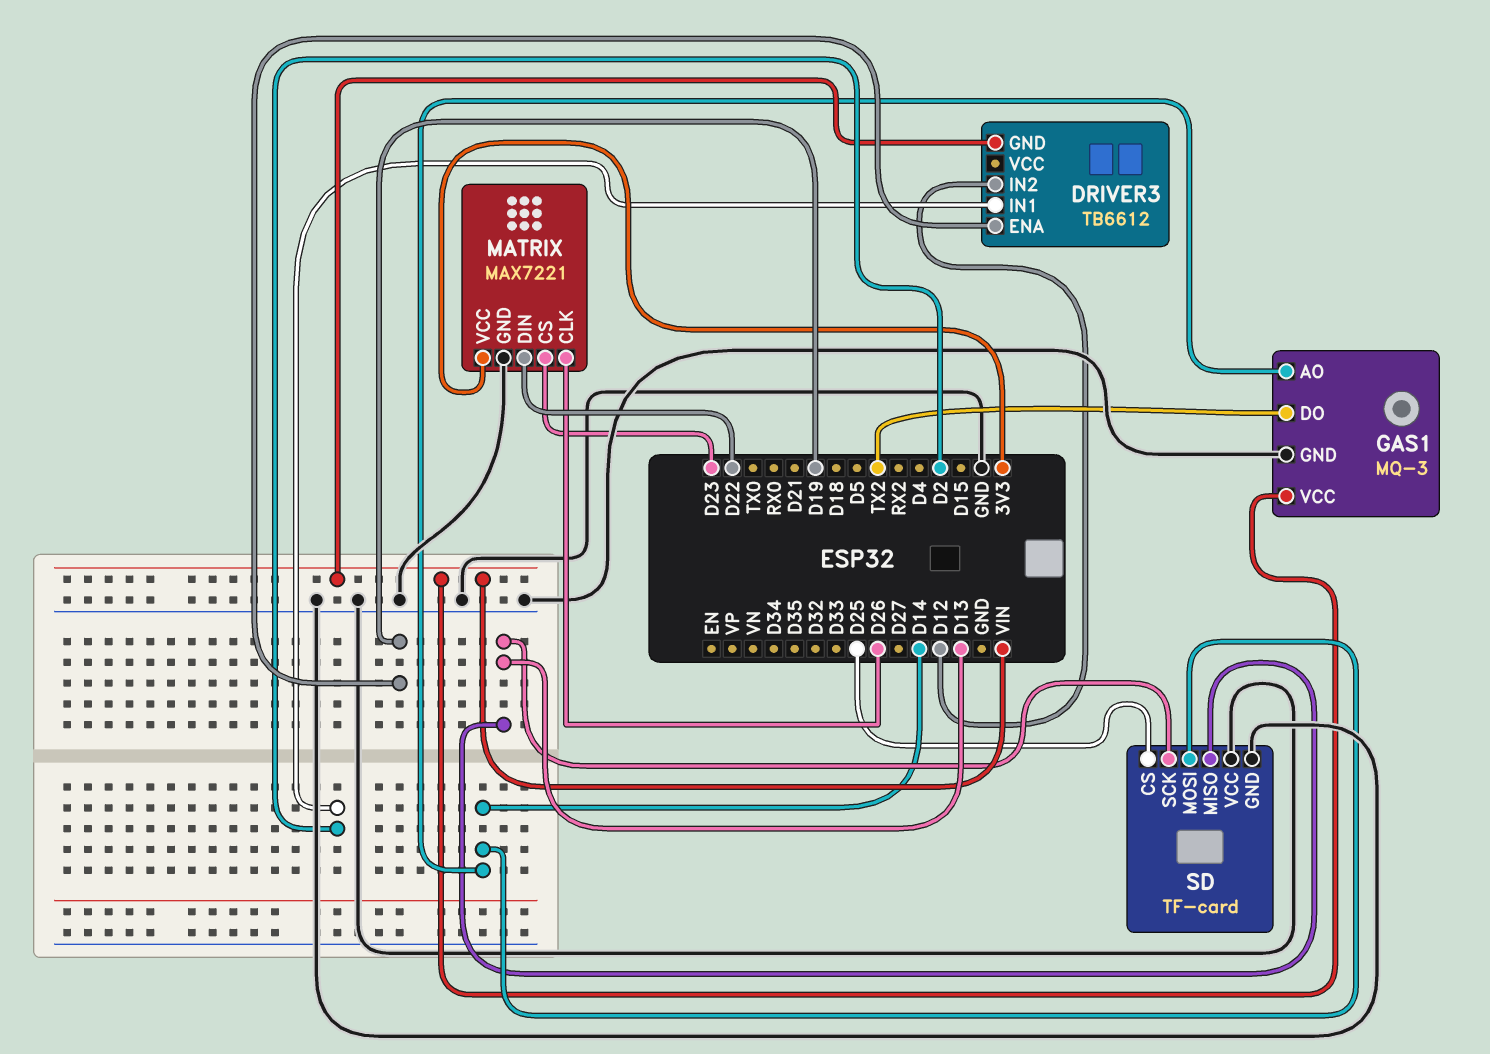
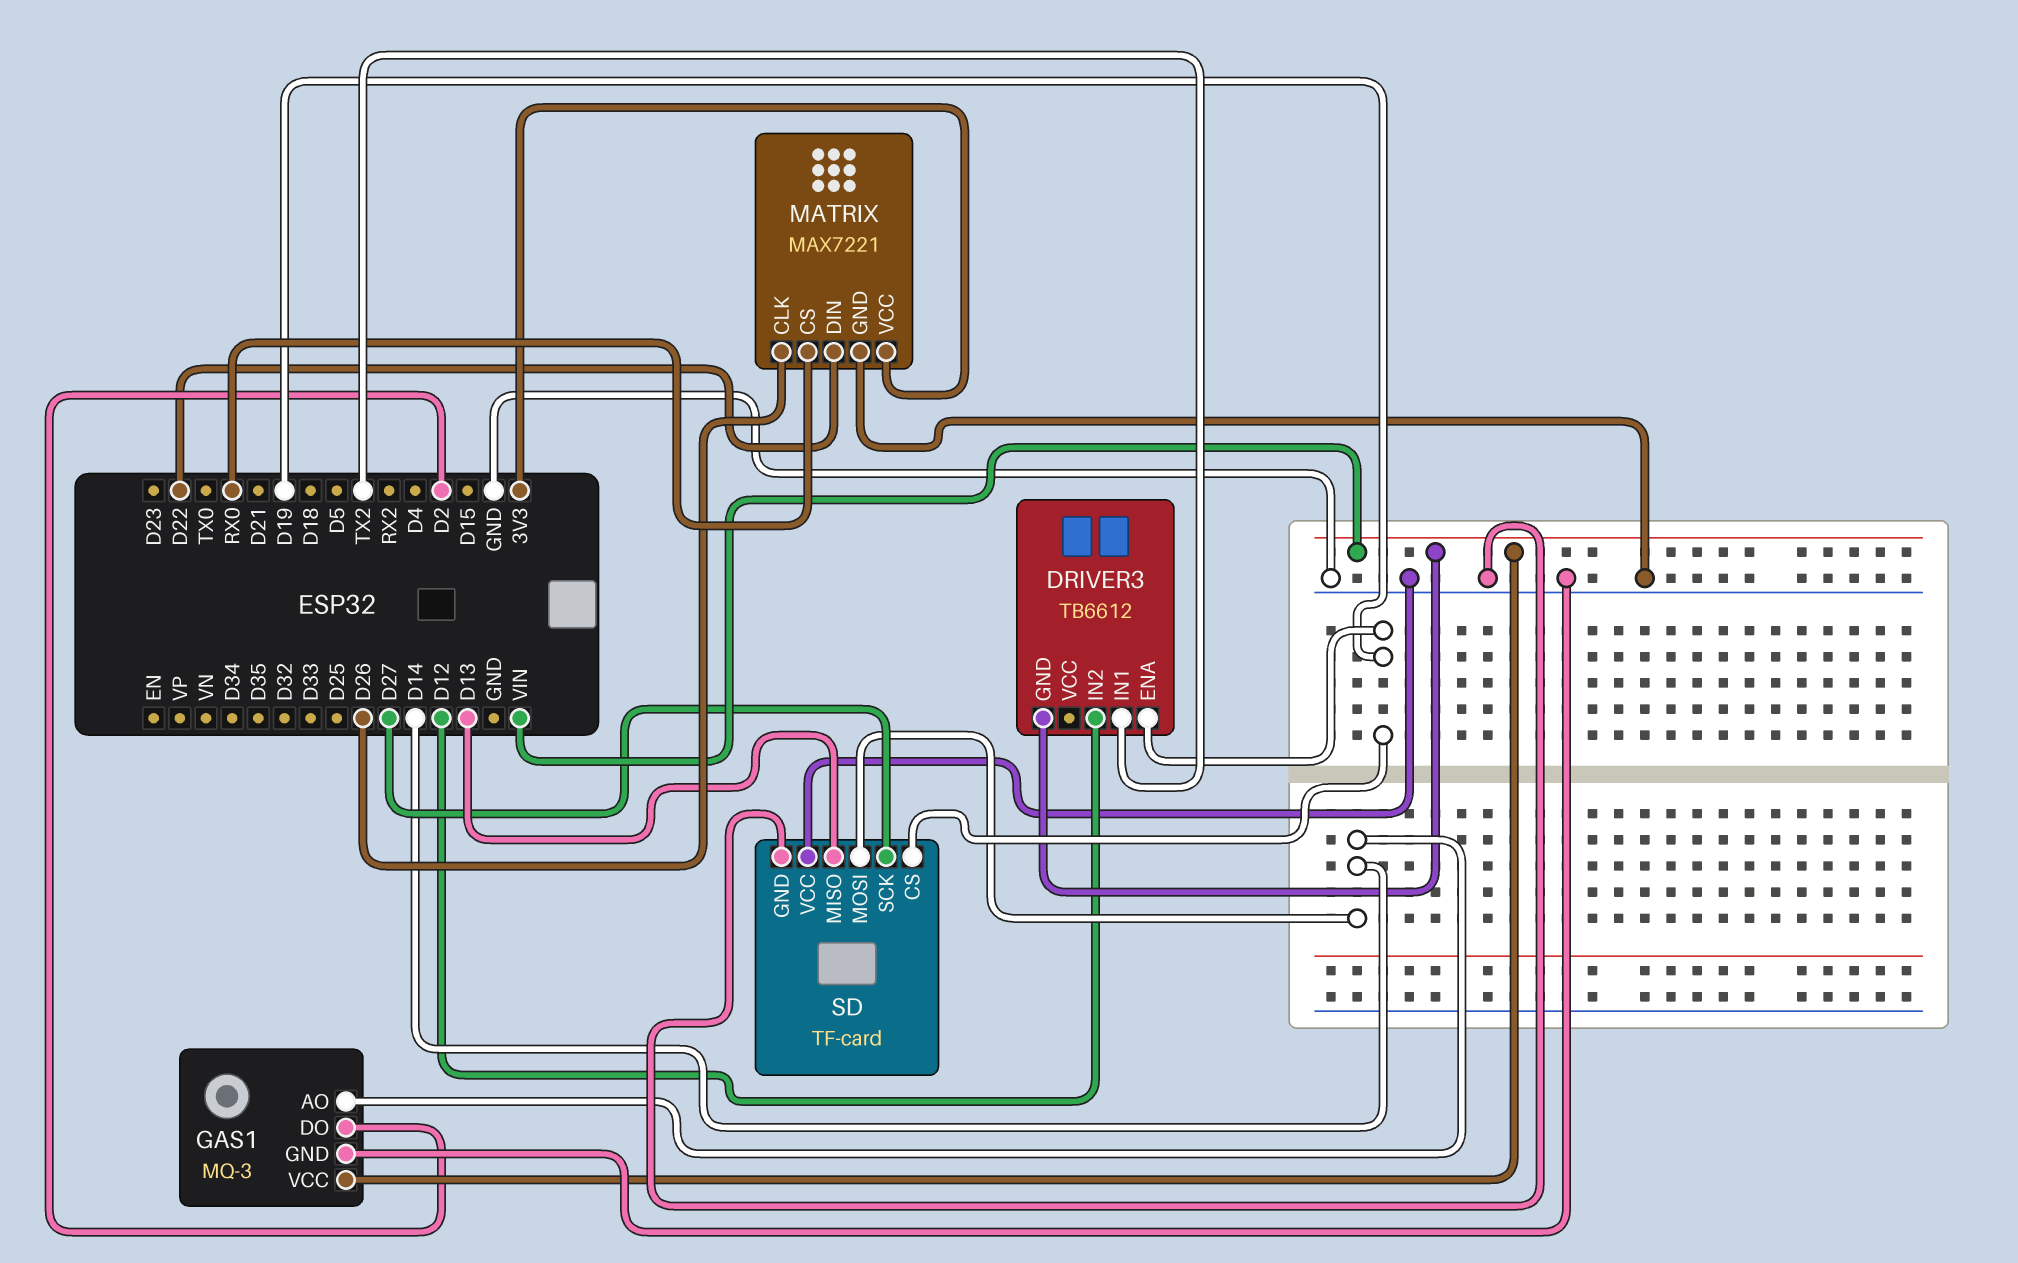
DRIVER3 pin IN1: D2 -> TX2
GAS1 pin DO: TX2 -> D2
MATRIX pin CS: D23 -> RX0
SD pin CS: D25 -> D19
SD pin SCK: D13 -> D27

